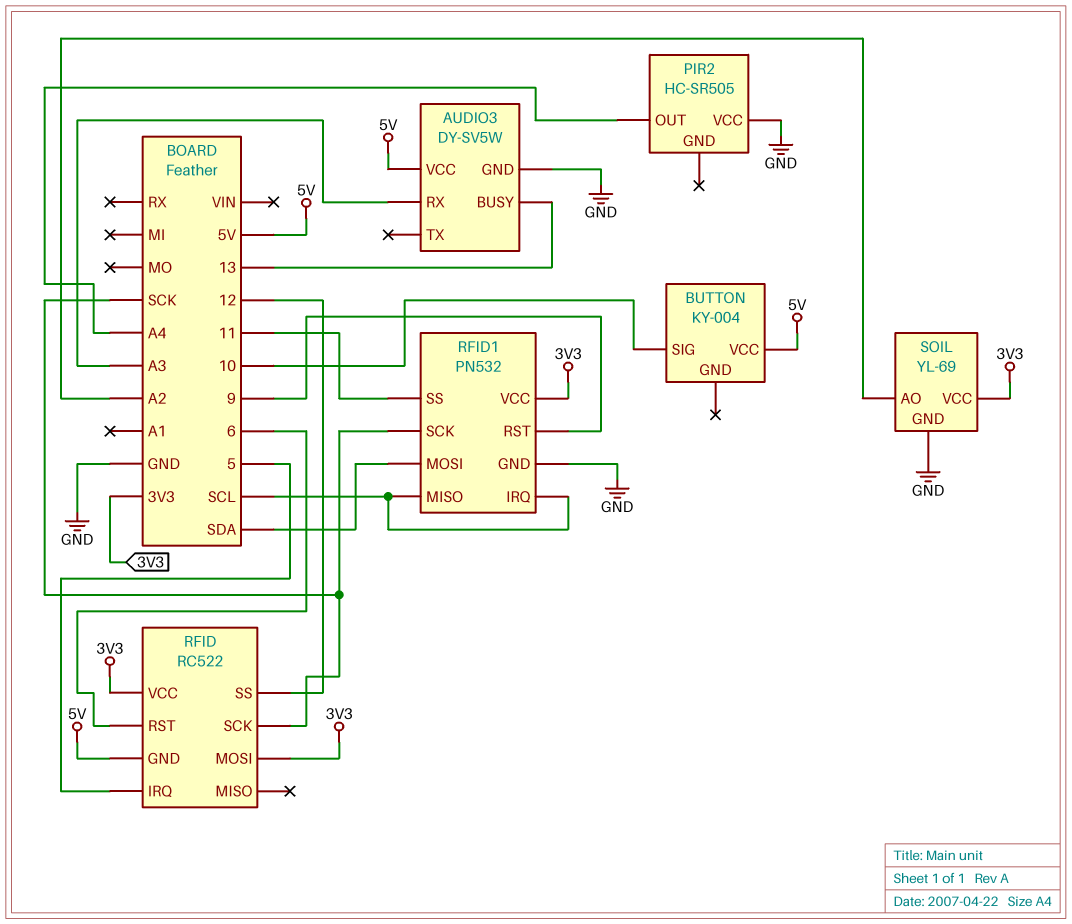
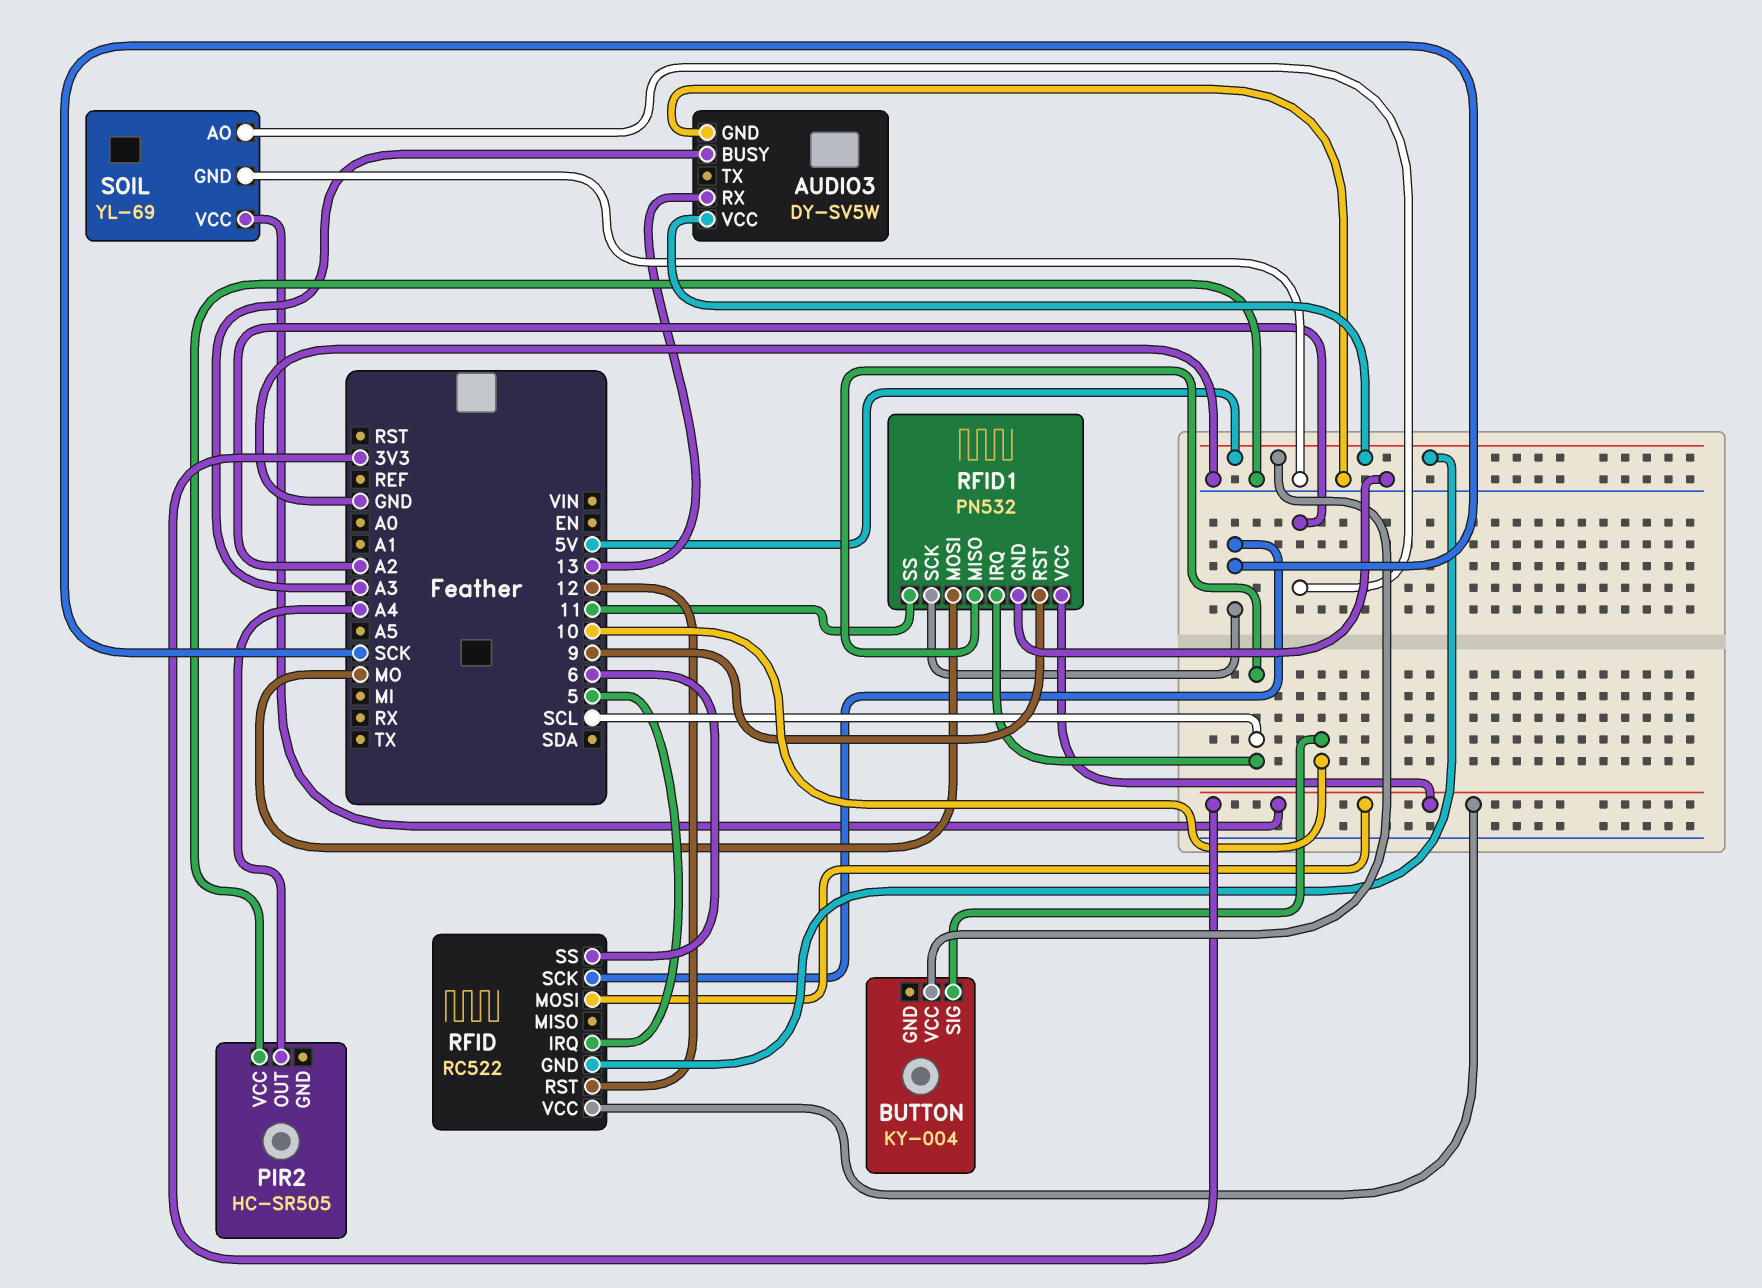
AUDIO3 pin BUSY: 13 -> A3
AUDIO3 pin RX: A3 -> 13
RFID pin RST: 6 -> 12
RFID pin SS: 12 -> 6
RFID1 pin MOSI: SDA -> MO

